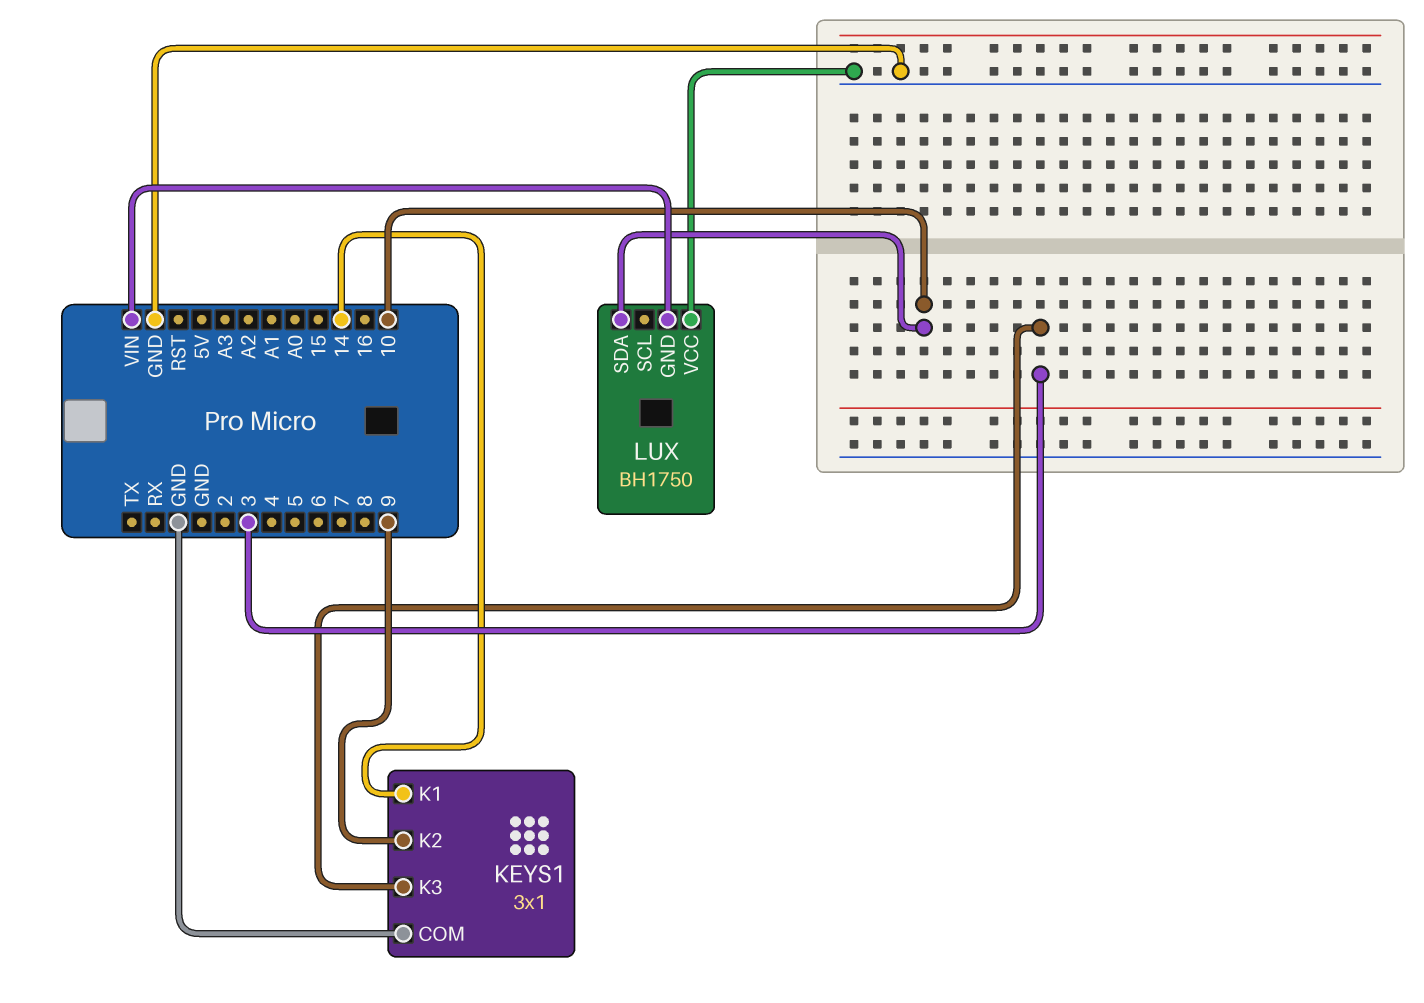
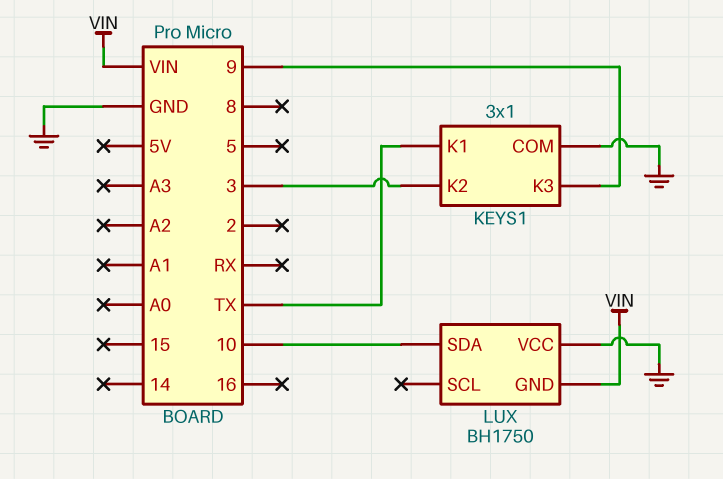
KEYS1 pin K1: 14 -> TX
KEYS1 pin K2: 9 -> 3
KEYS1 pin K3: 3 -> 9

